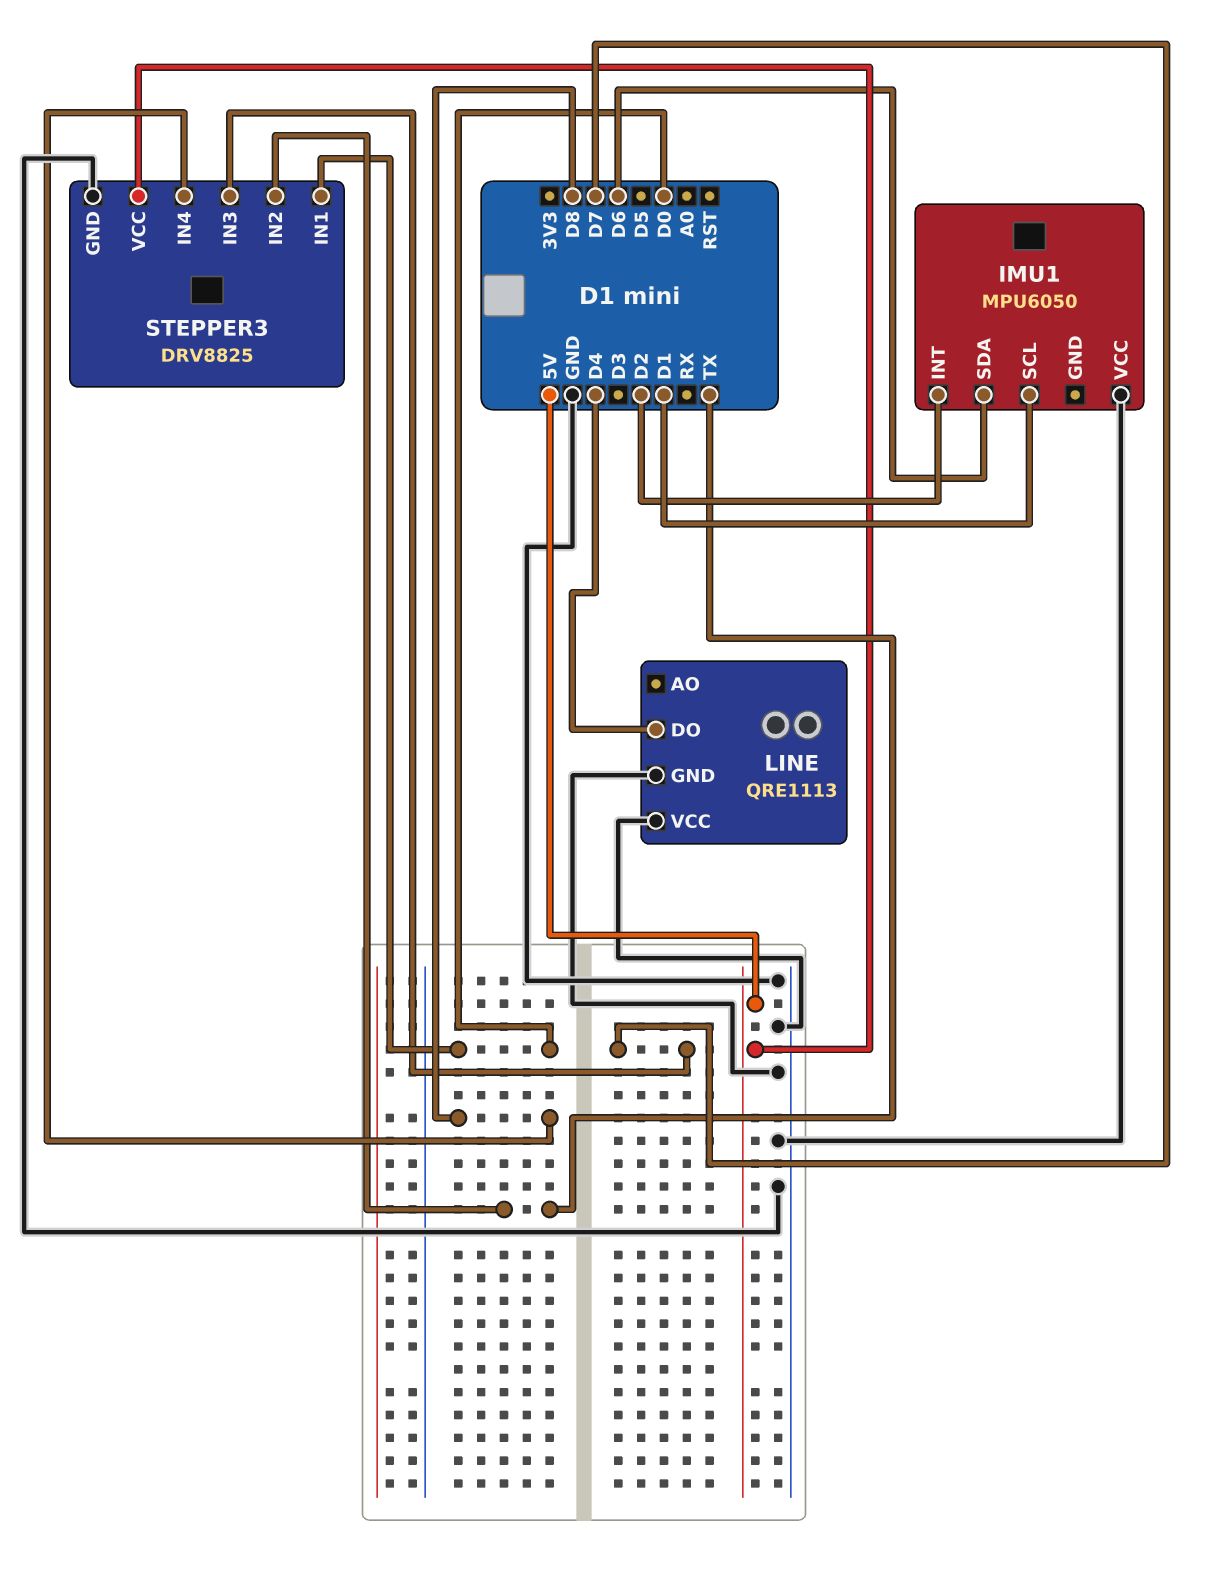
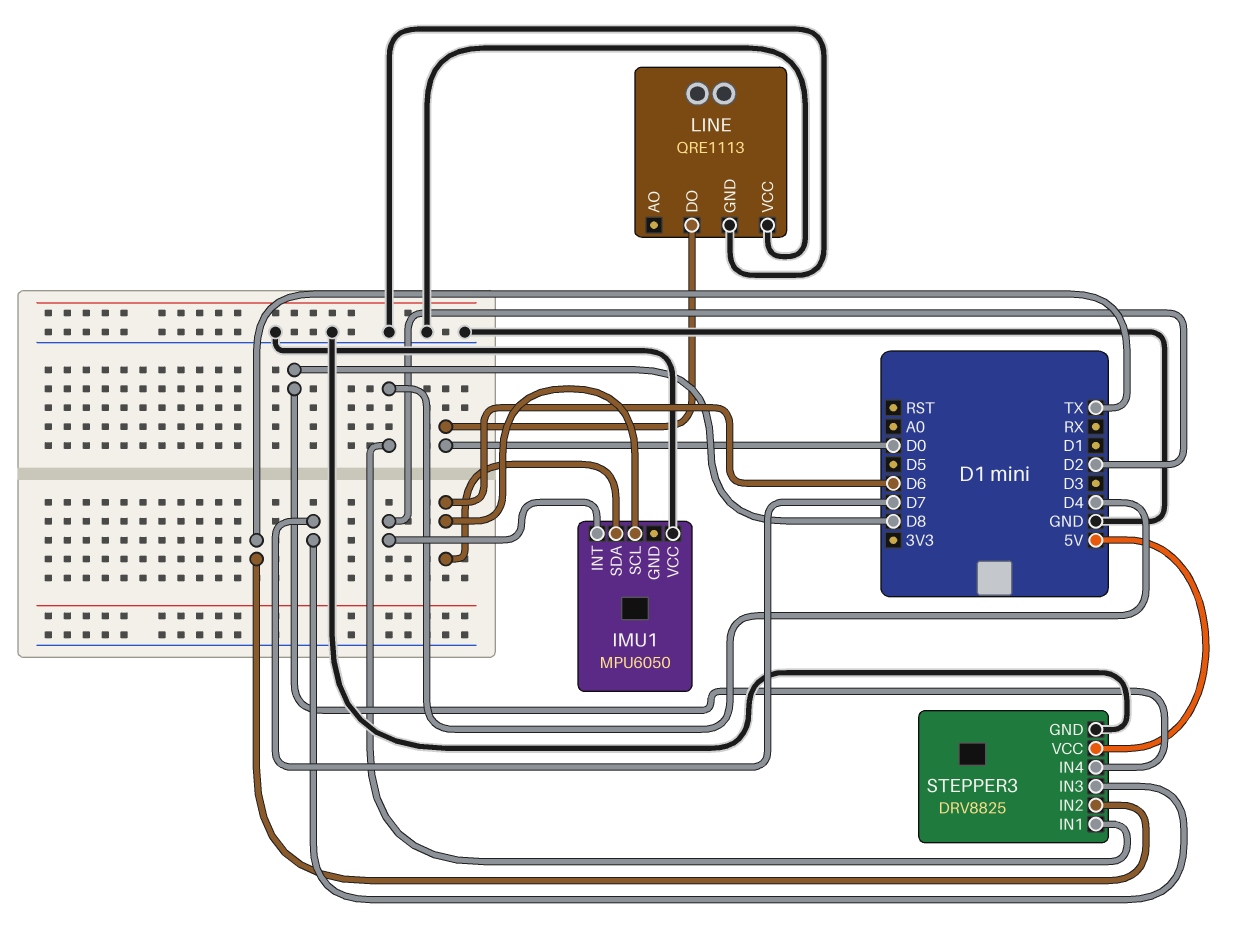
IMU1 pin SCL: D1 -> D6
LINE pin DO: D4 -> D0
STEPPER3 pin IN1: D0 -> D4

